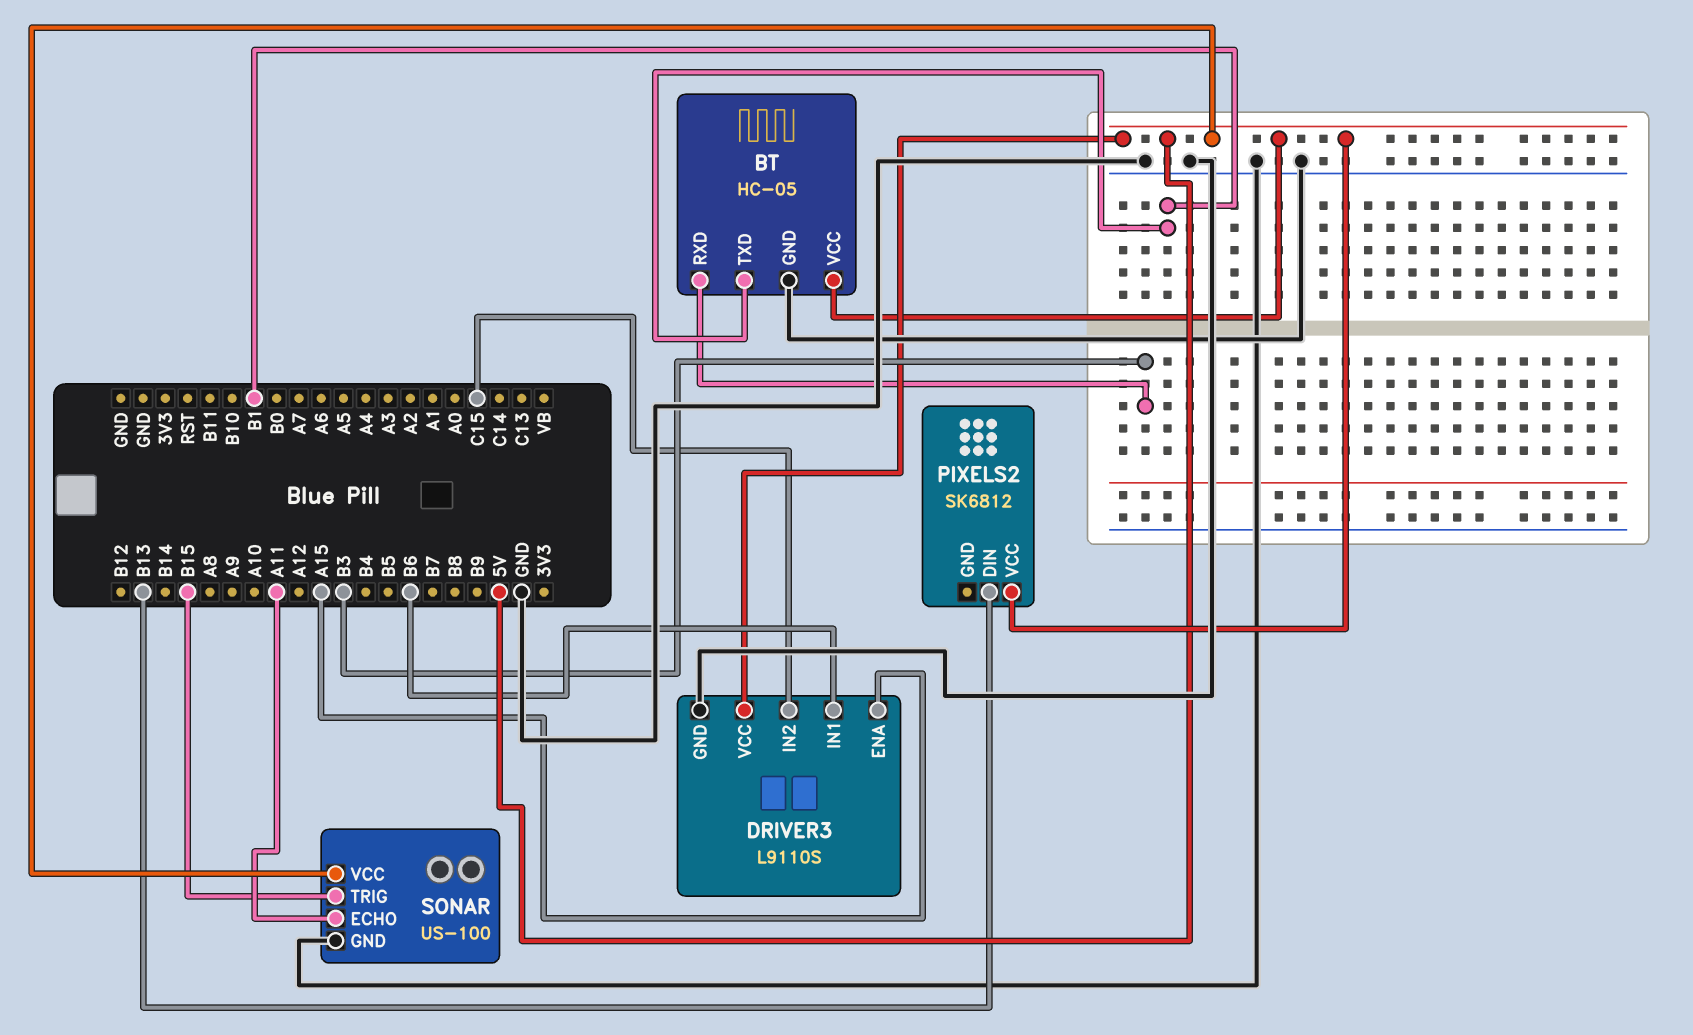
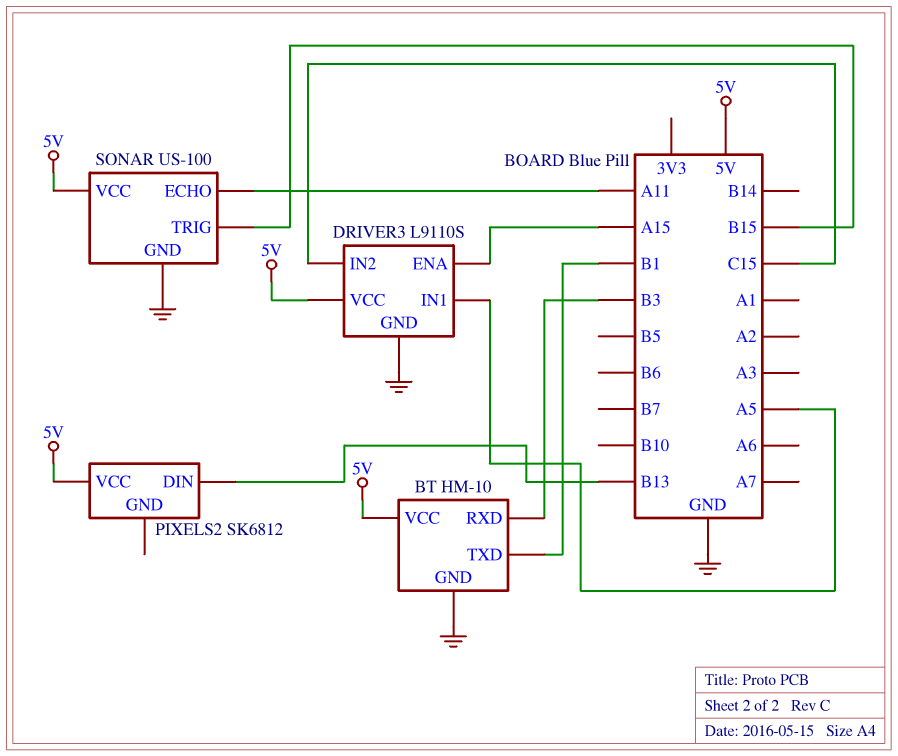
BT: HC-05 -> HM-10
DRIVER3 pin IN1: B6 -> A5

